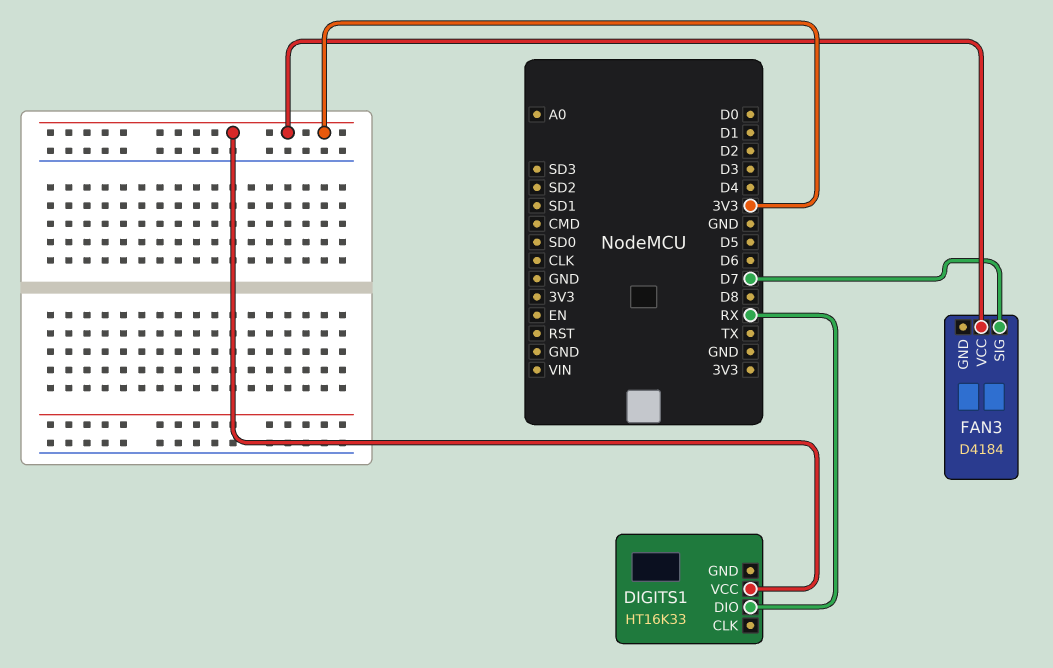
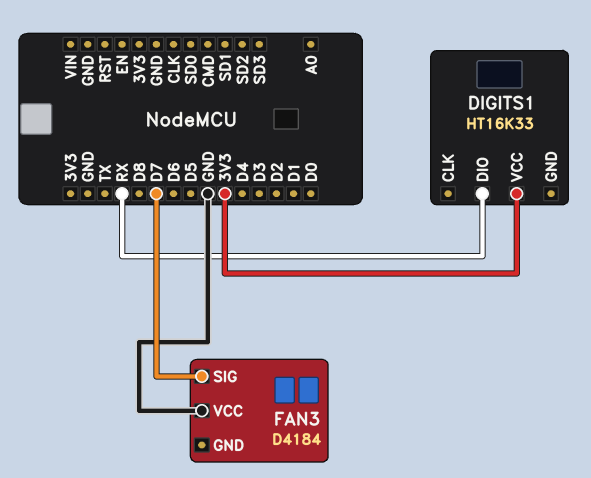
FAN3 pin VCC: 3V3 -> GND

